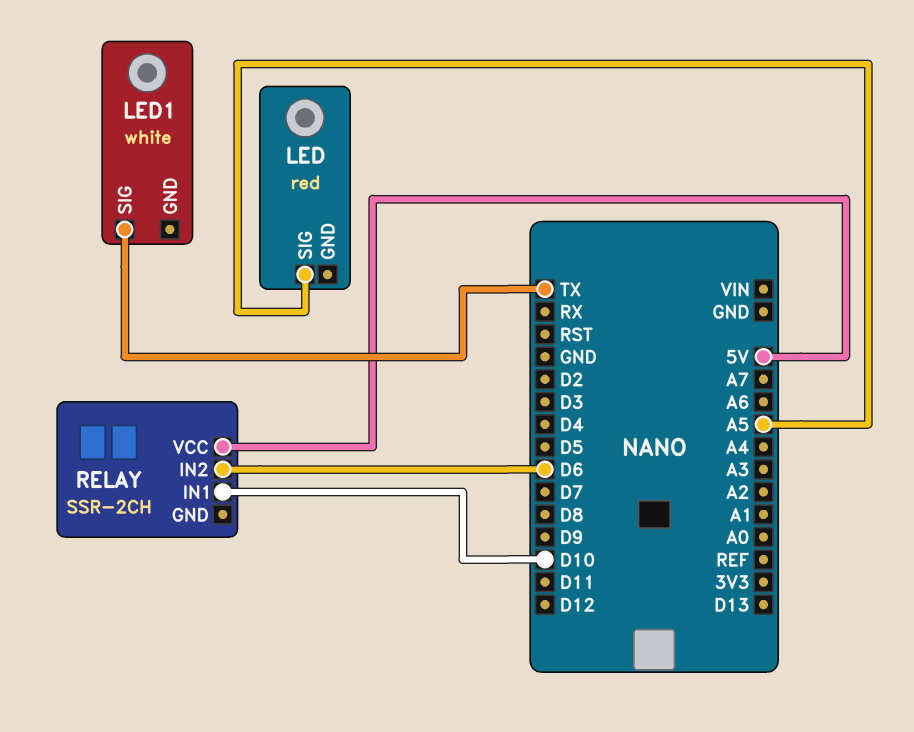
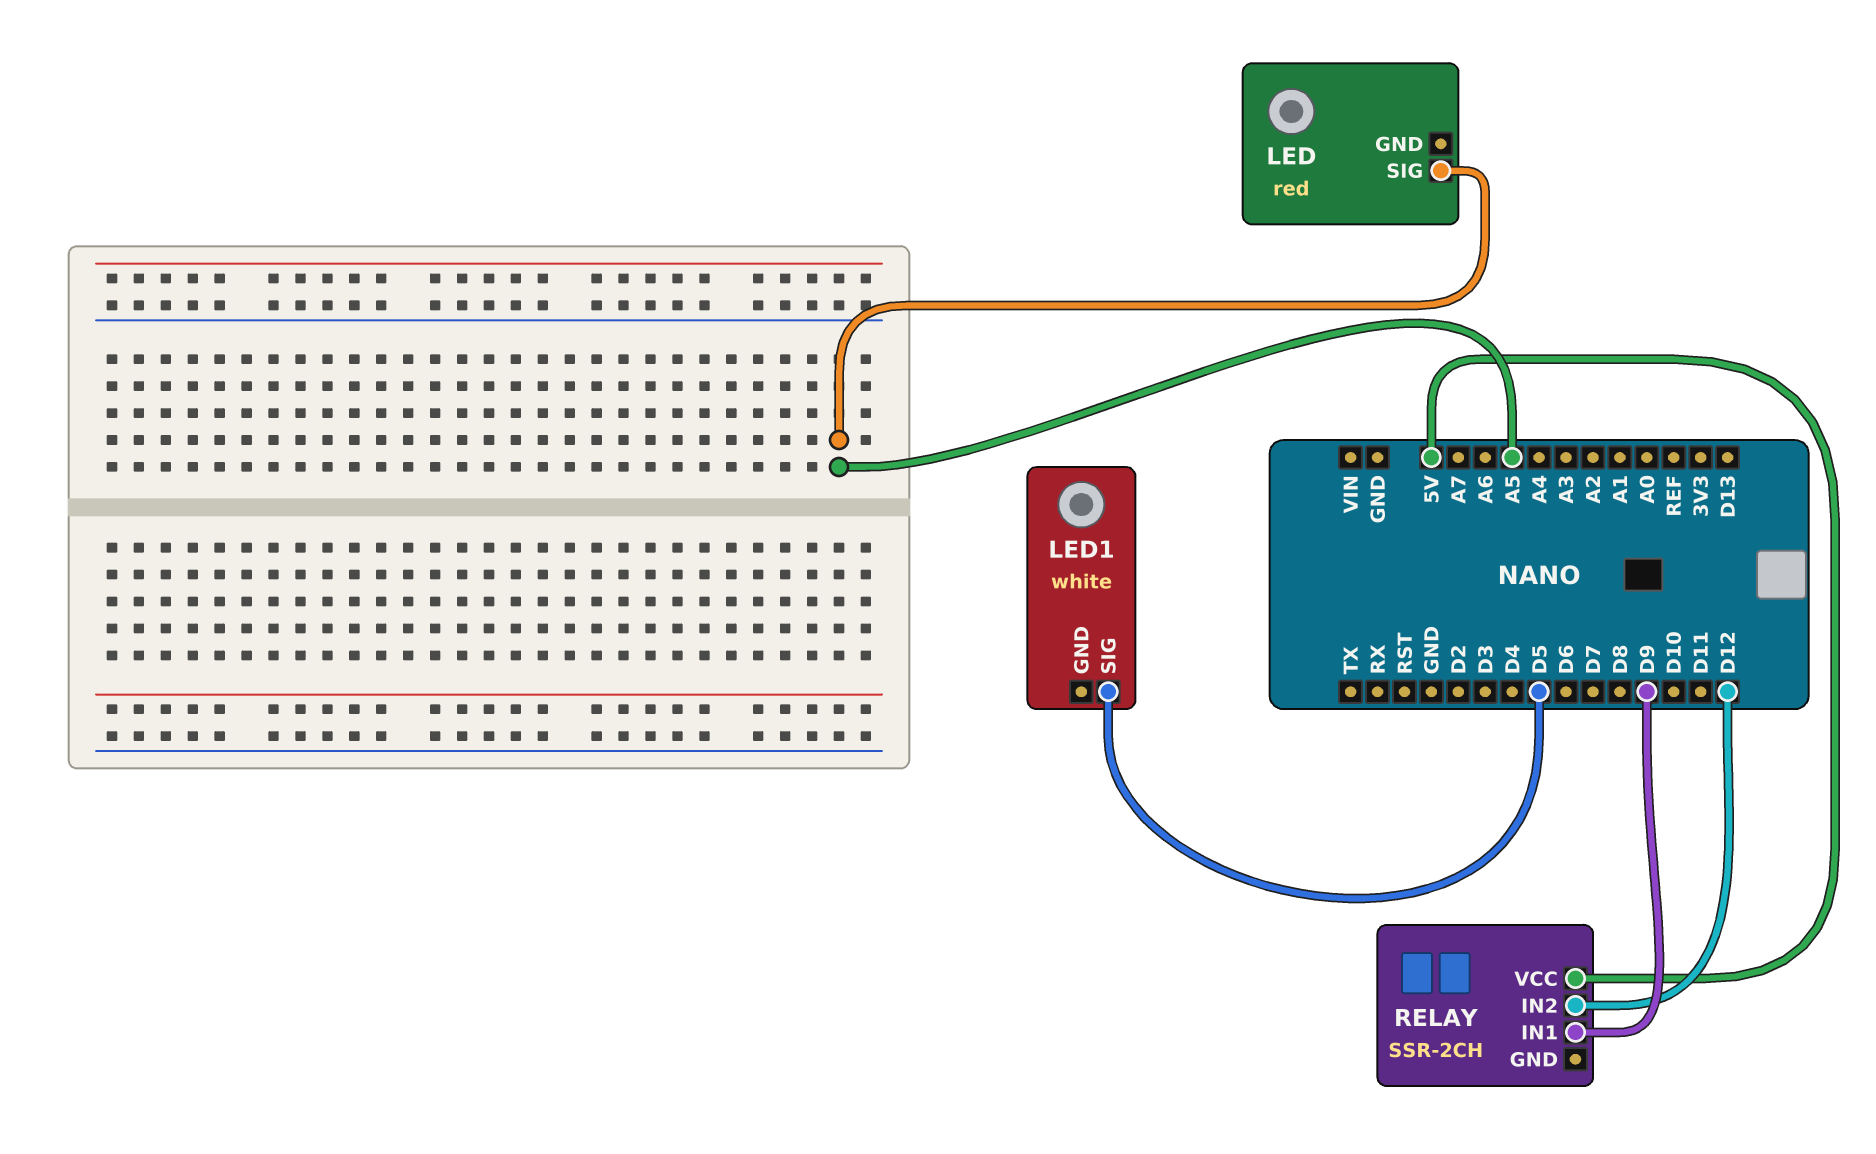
LED1 pin SIG: TX -> D5
RELAY pin IN1: D10 -> D9
RELAY pin IN2: D6 -> D12

